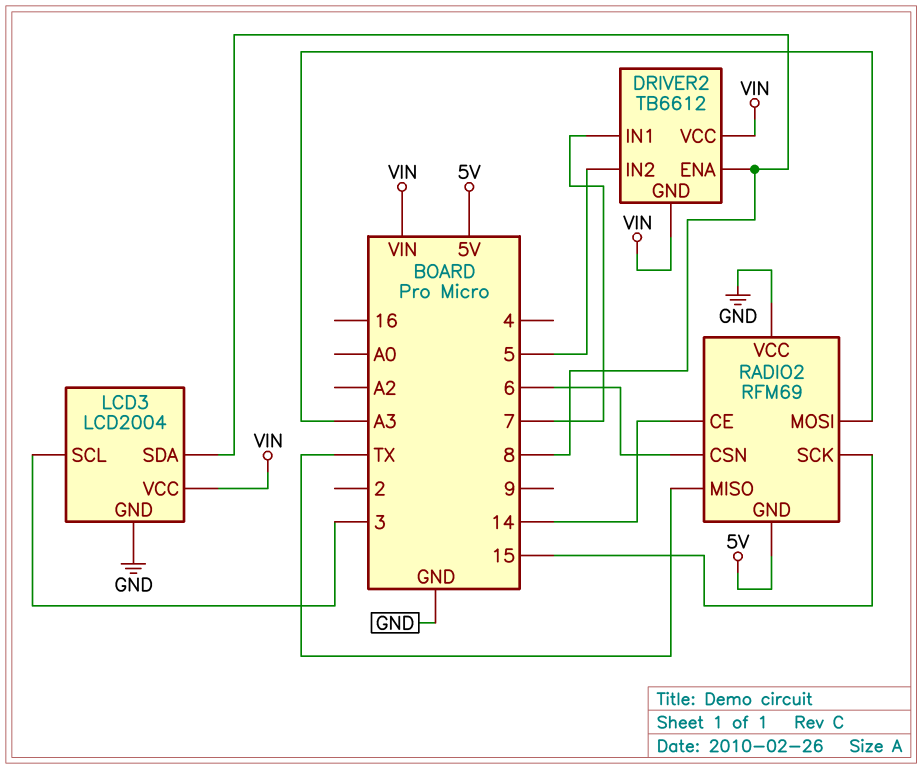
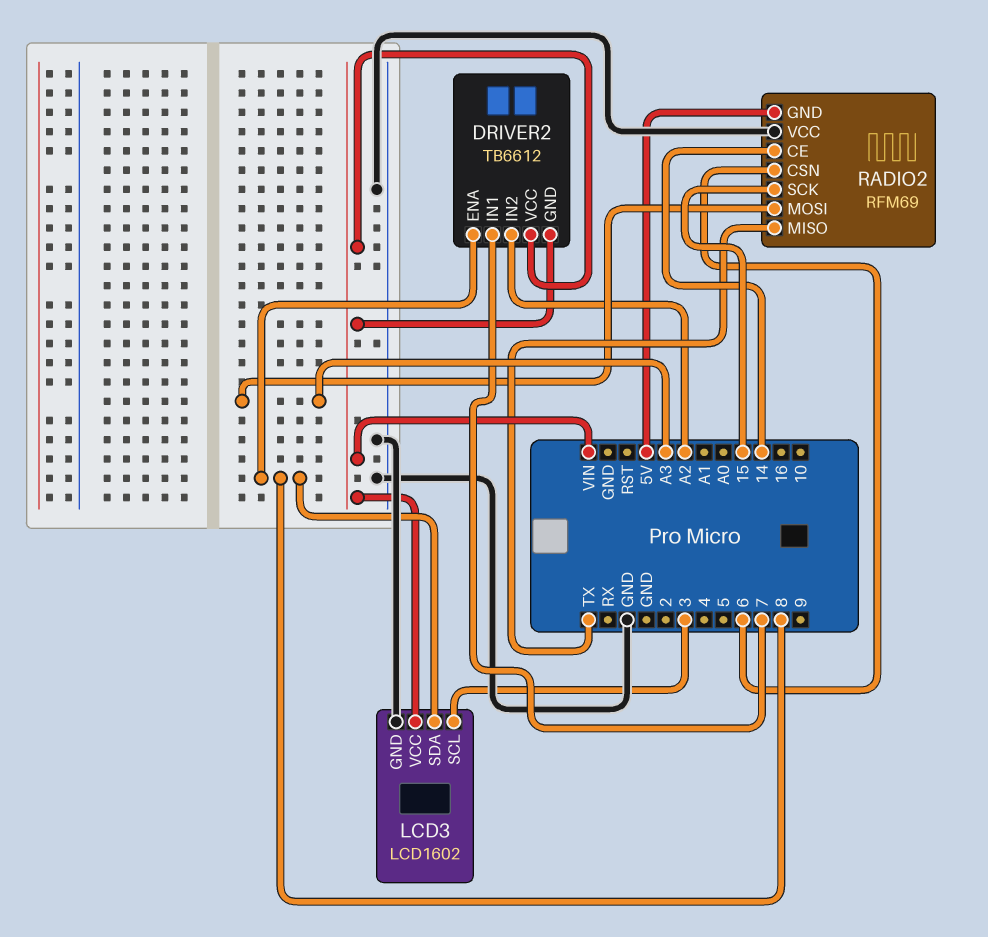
DRIVER2 pin IN2: 5 -> A2
LCD3: LCD2004 -> LCD1602

